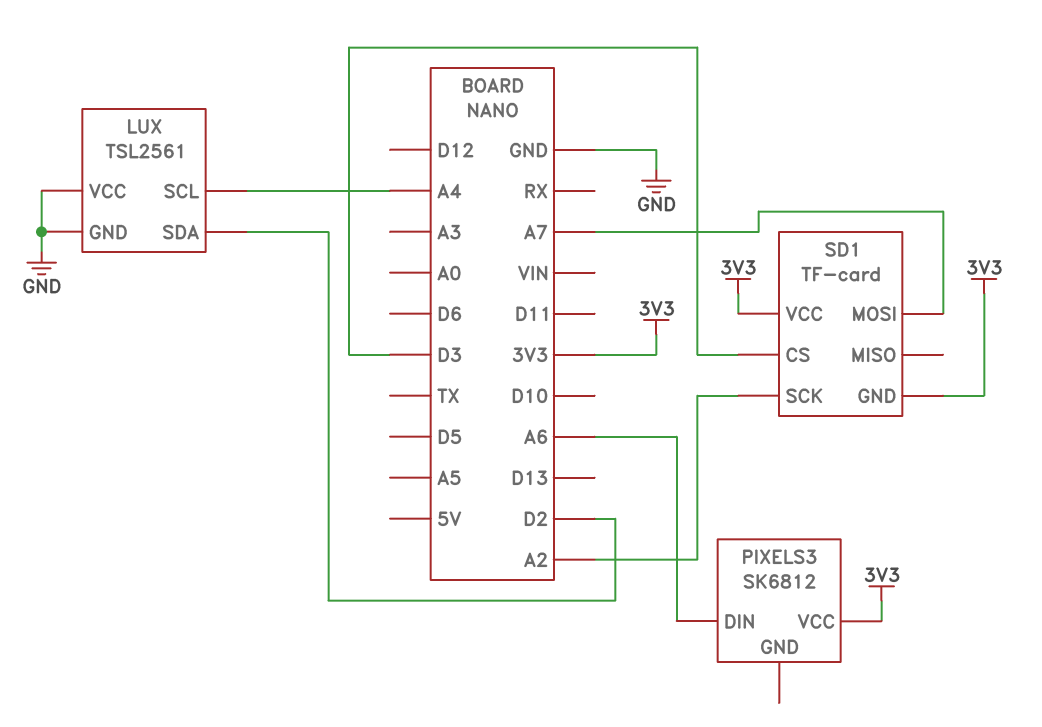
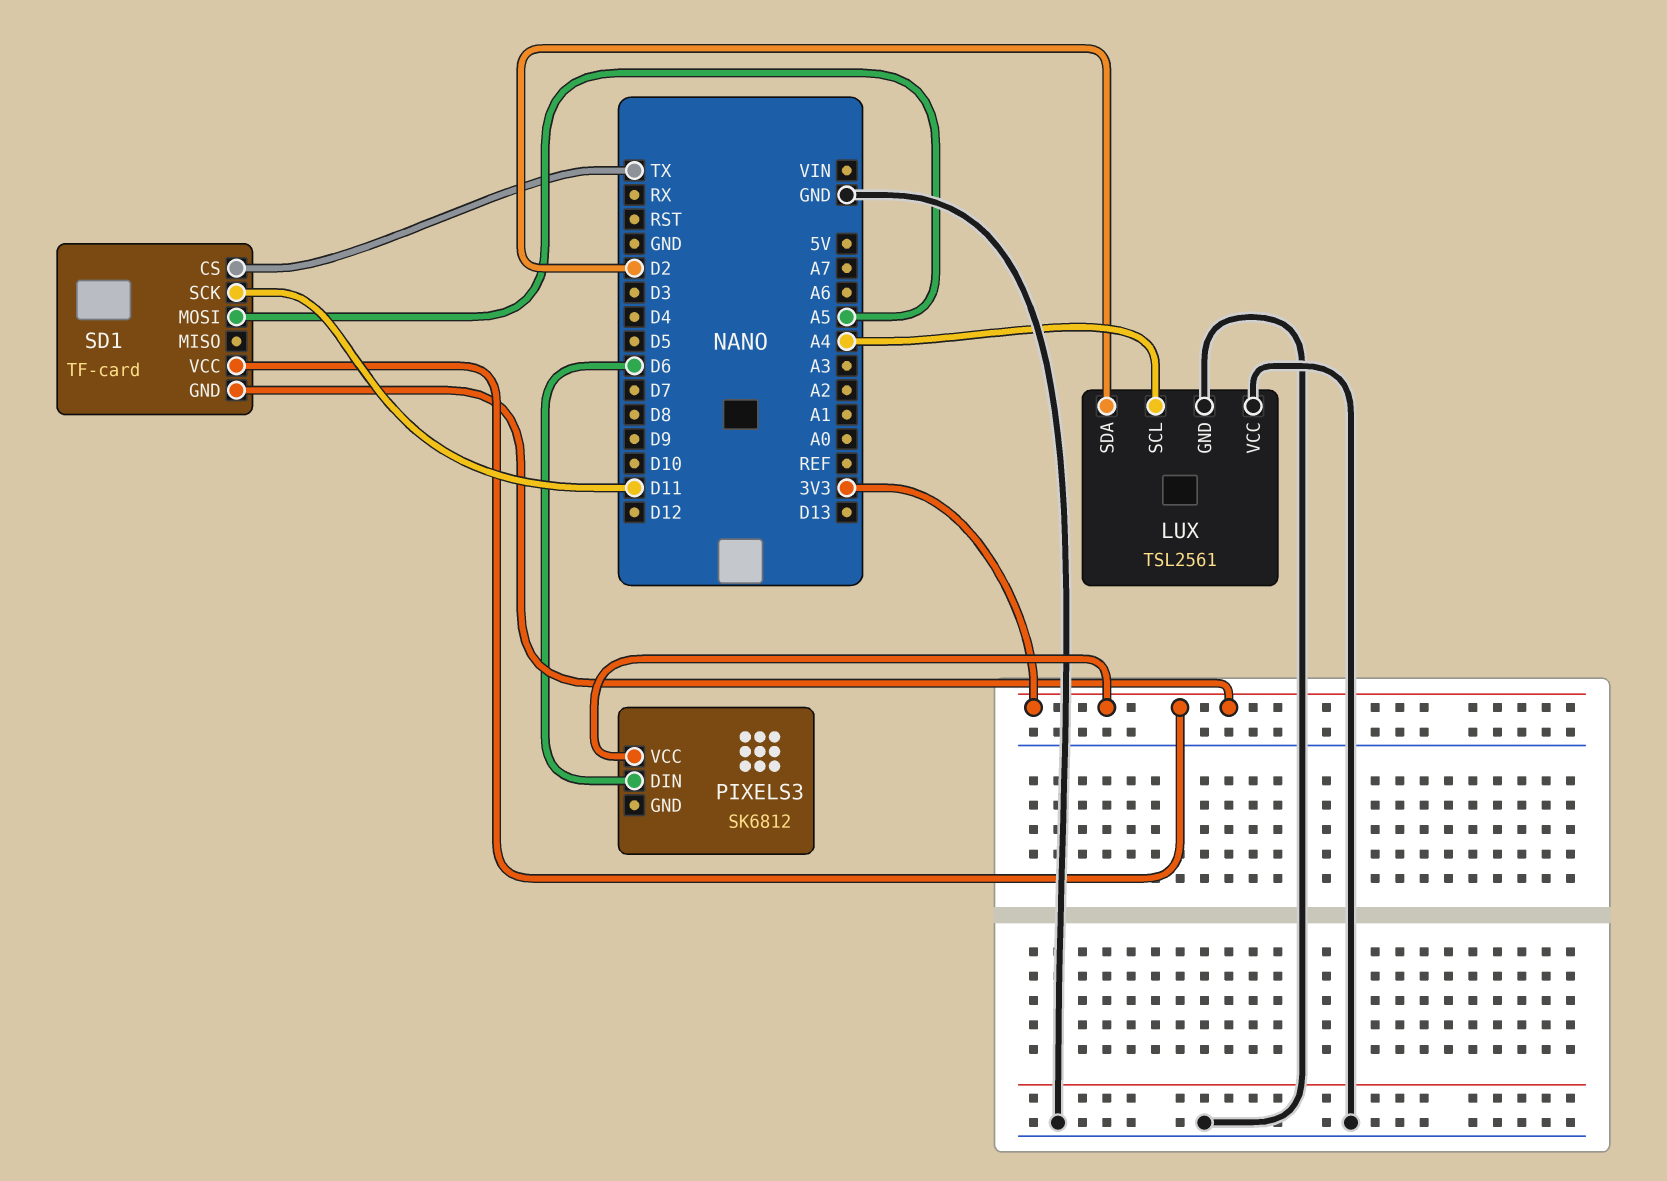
PIXELS3 pin DIN: A6 -> D6
SD1 pin CS: D3 -> TX
SD1 pin MOSI: A7 -> A5
SD1 pin SCK: A2 -> D11

